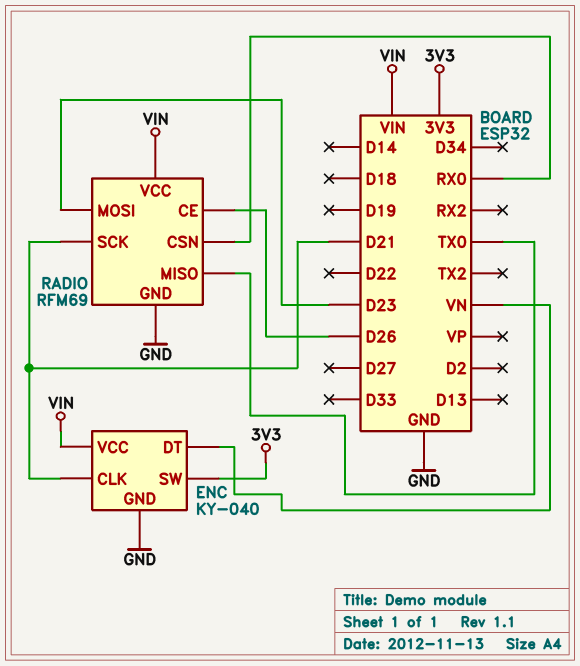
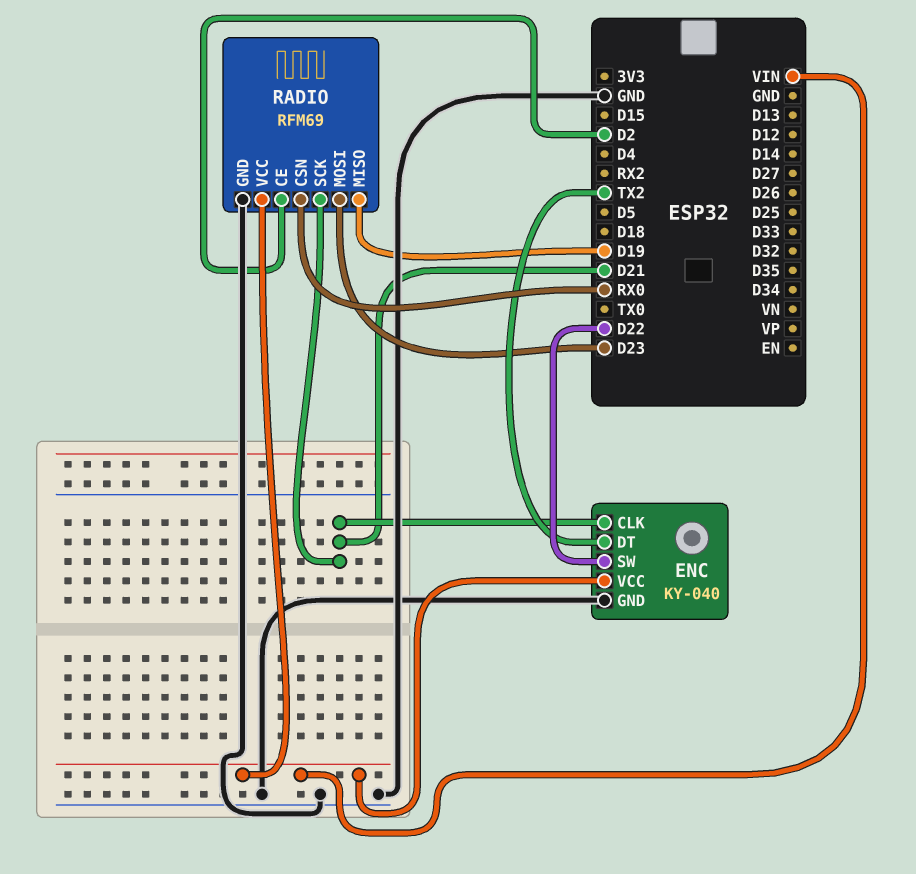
ENC pin DT: VN -> TX2
ENC pin SW: 3V3 -> D22
RADIO pin CE: D26 -> D2
RADIO pin MISO: TX0 -> D19

